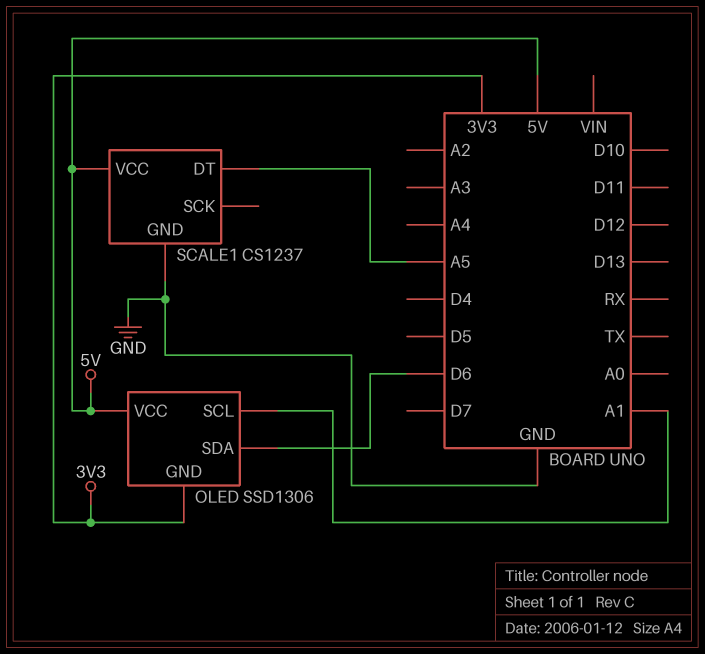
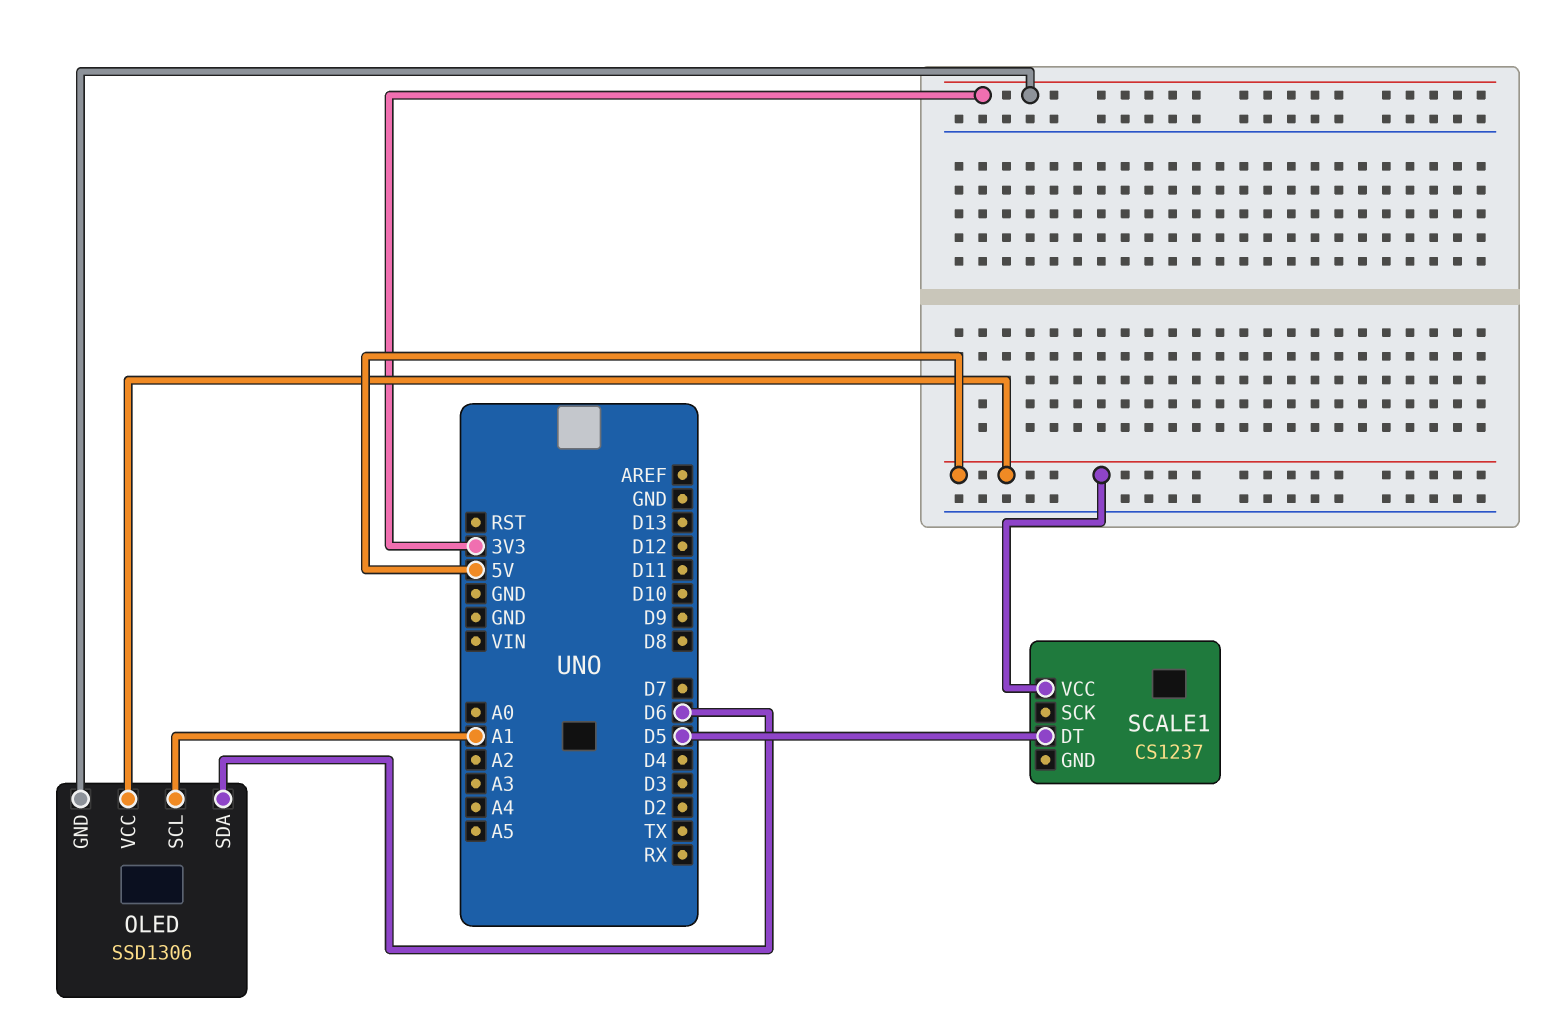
SCALE1 pin DT: A5 -> D5
SCALE1 pin GND: GND -> none

